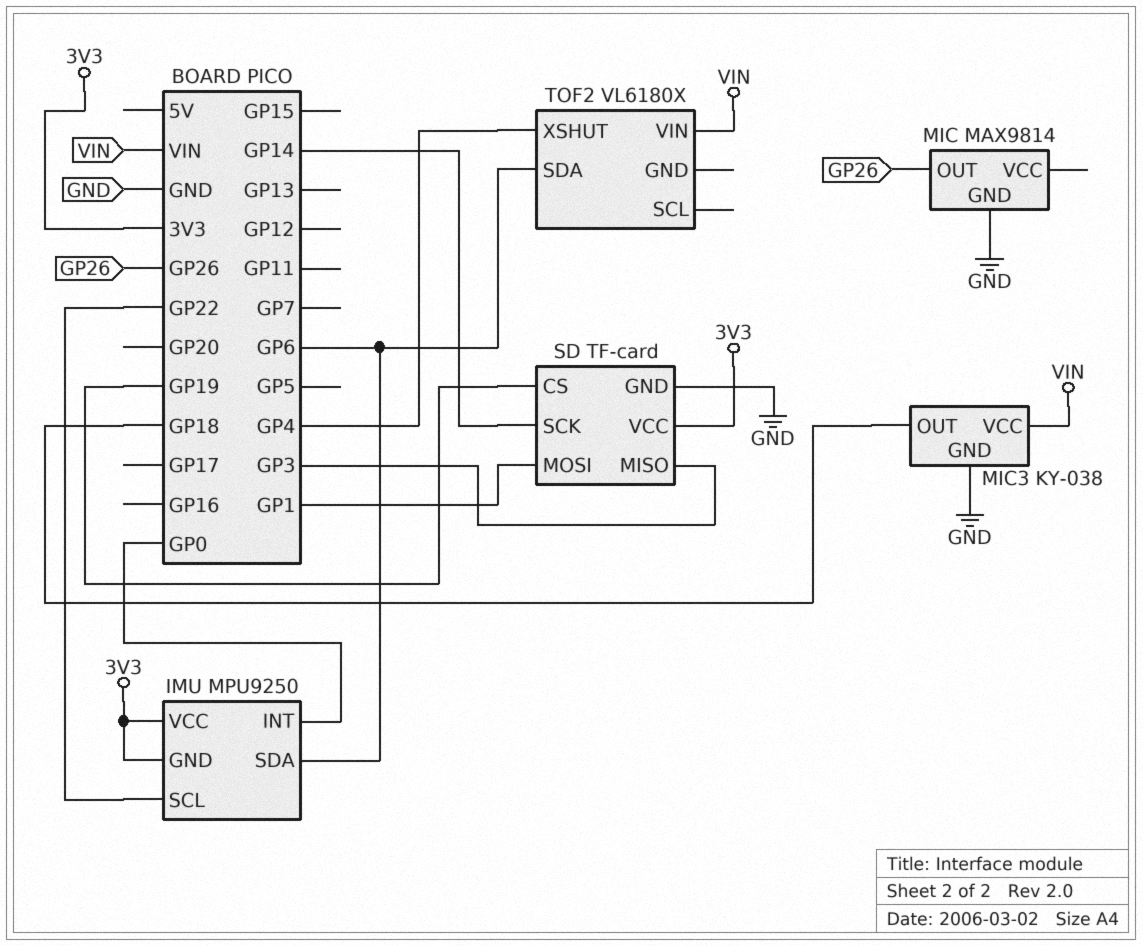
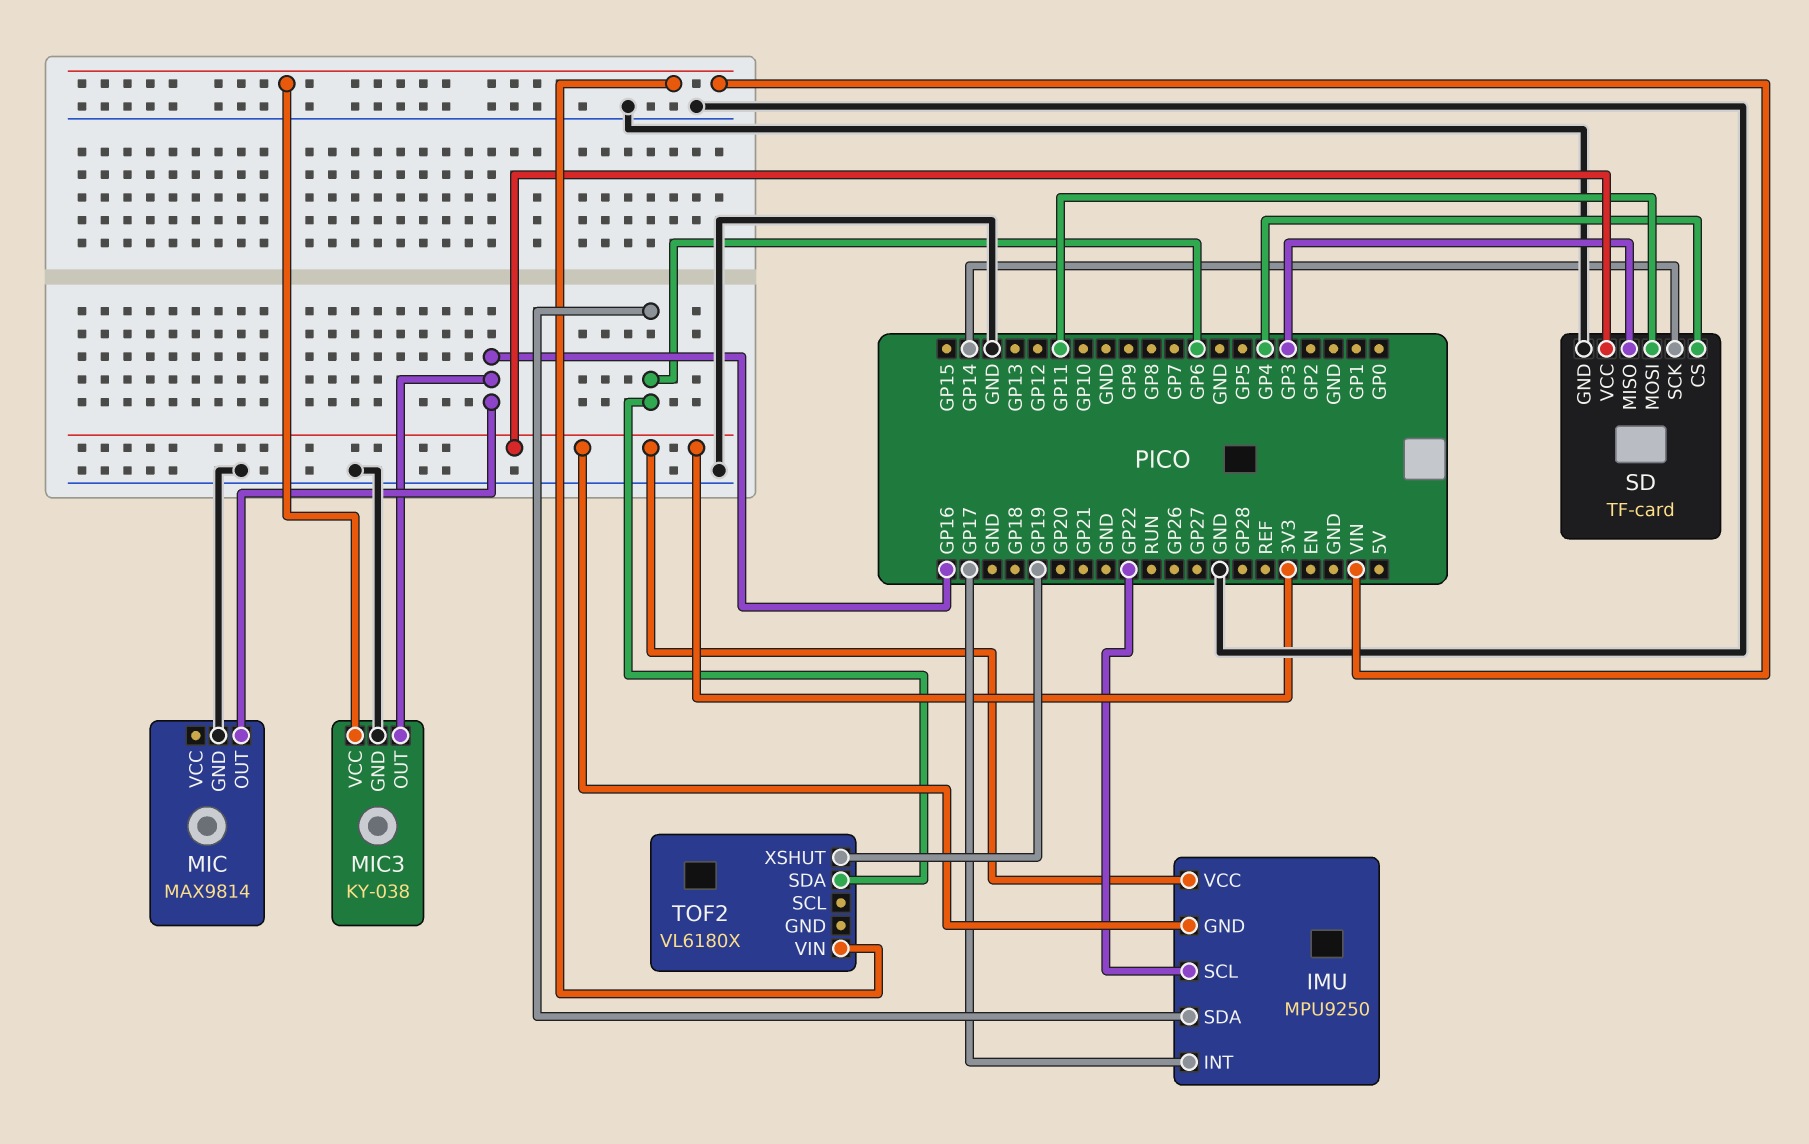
IMU pin INT: GP0 -> GP17
MIC pin OUT: GP26 -> GP16
MIC3 pin OUT: GP18 -> GP16
SD pin CS: GP19 -> GP4
SD pin MOSI: GP1 -> GP11
TOF2 pin XSHUT: GP4 -> GP19

